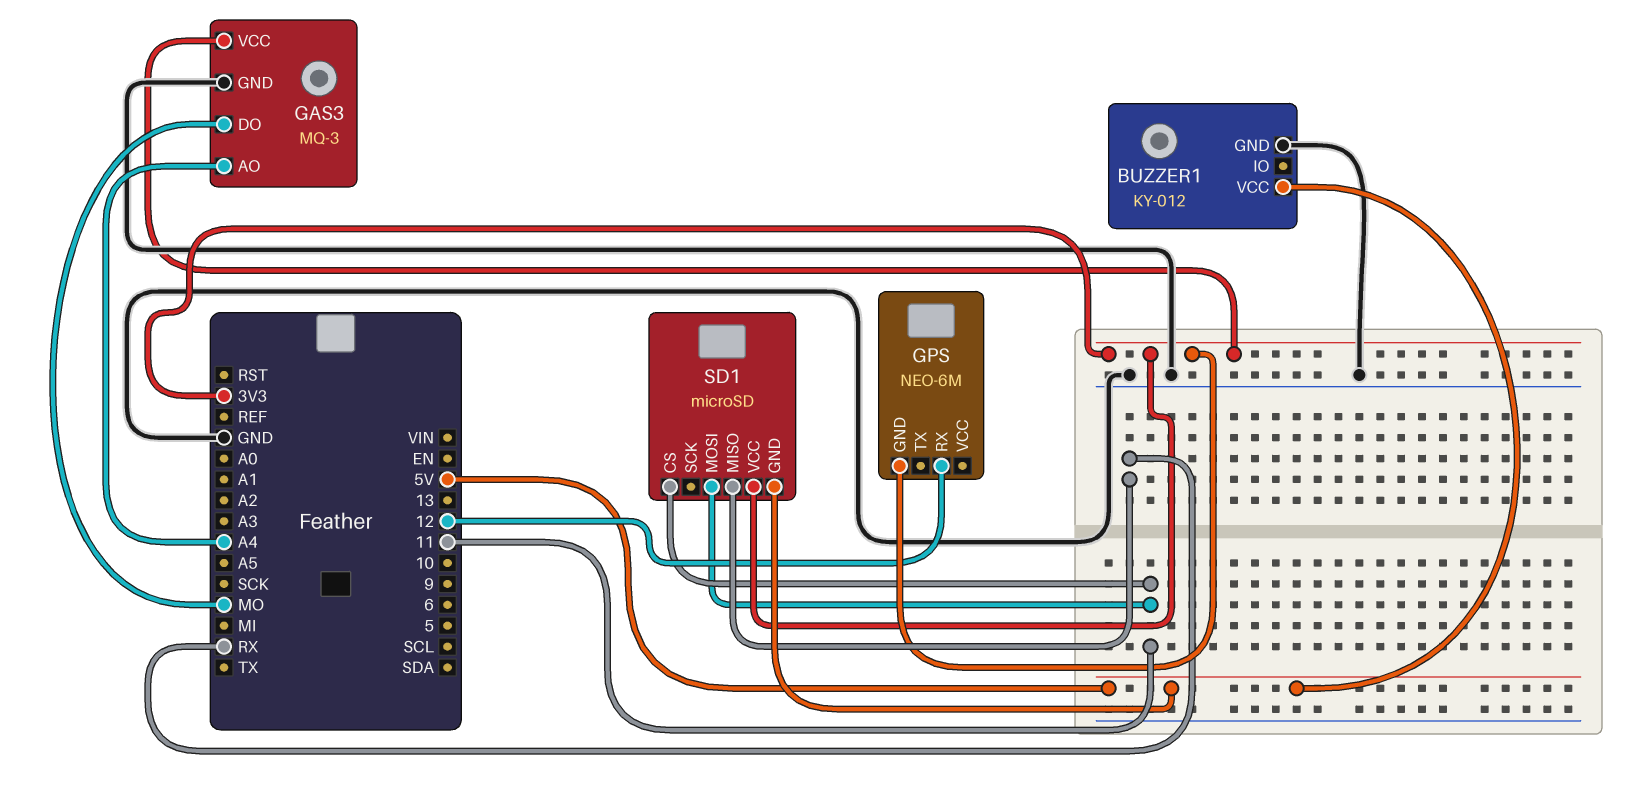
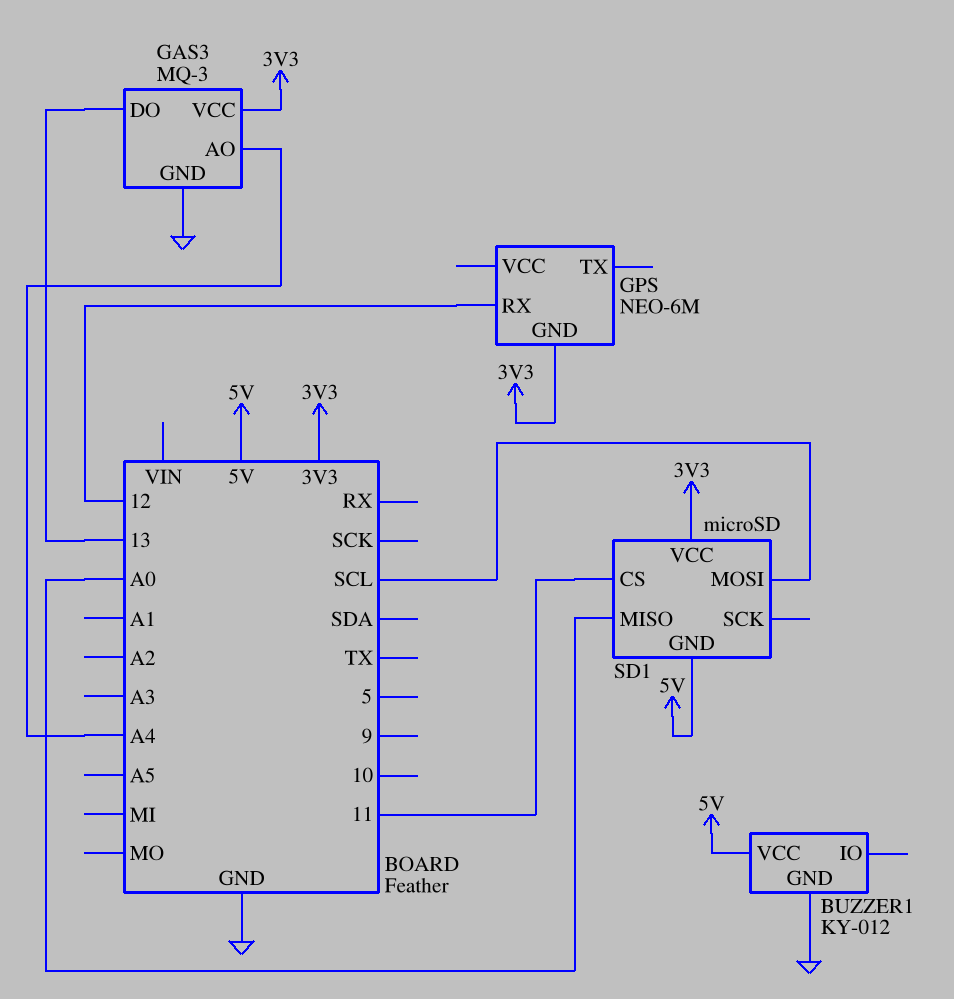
GAS3 pin DO: MO -> 13
SD1 pin MISO: RX -> A0
SD1 pin MOSI: 11 -> SCL

